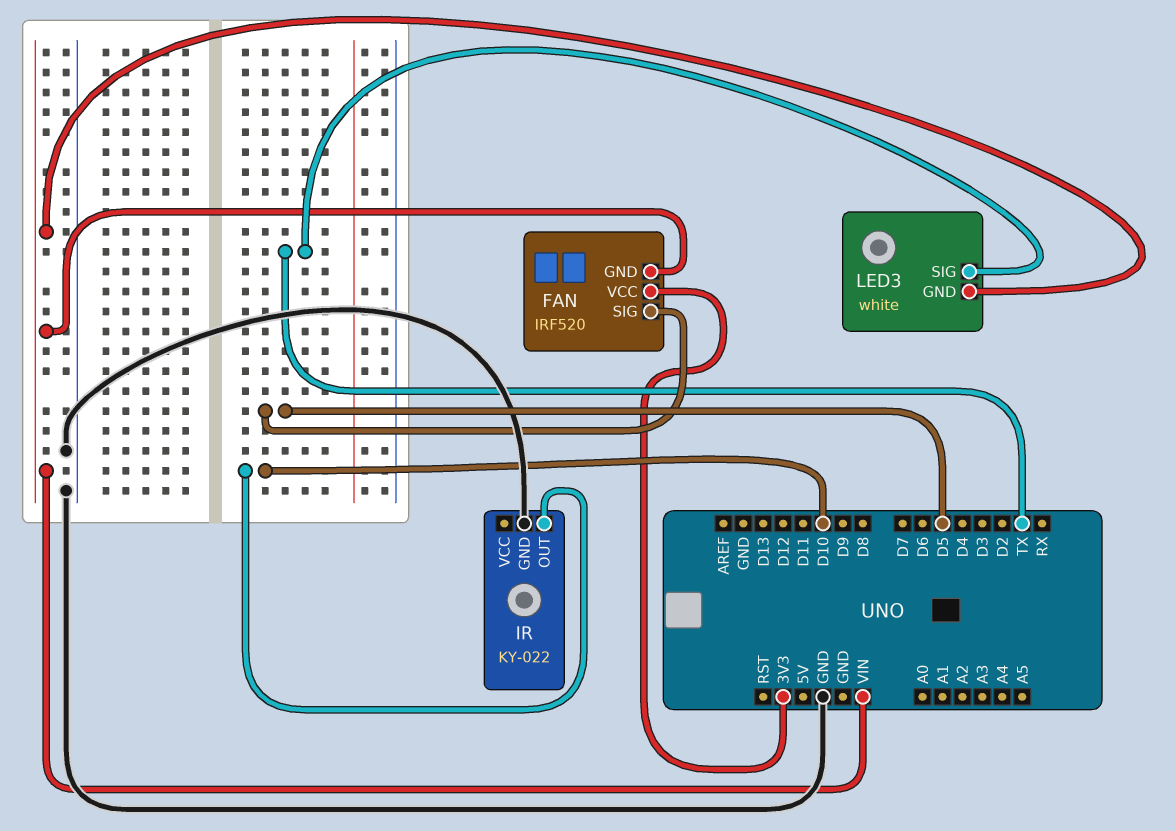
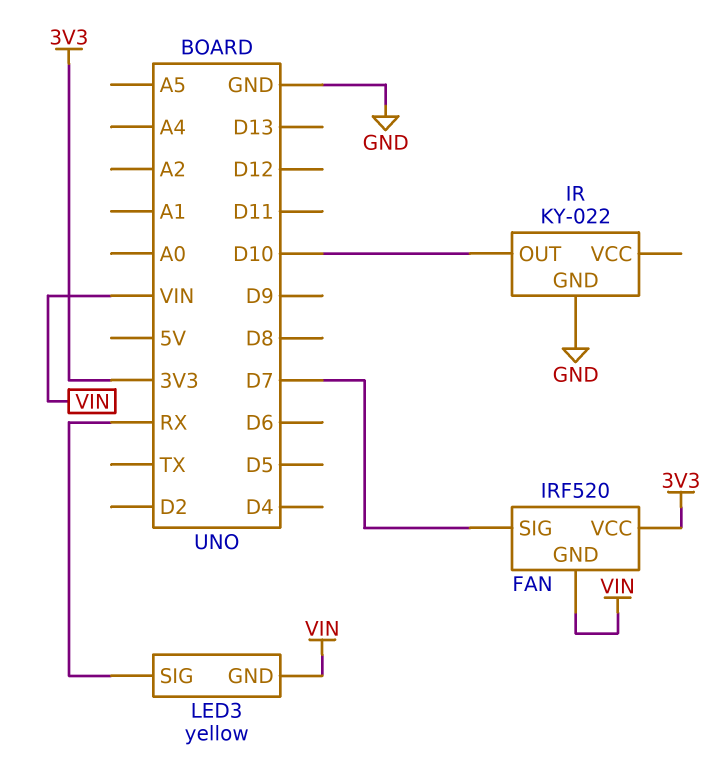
FAN pin SIG: D5 -> D7
LED3: white -> yellow
LED3 pin SIG: TX -> RX

